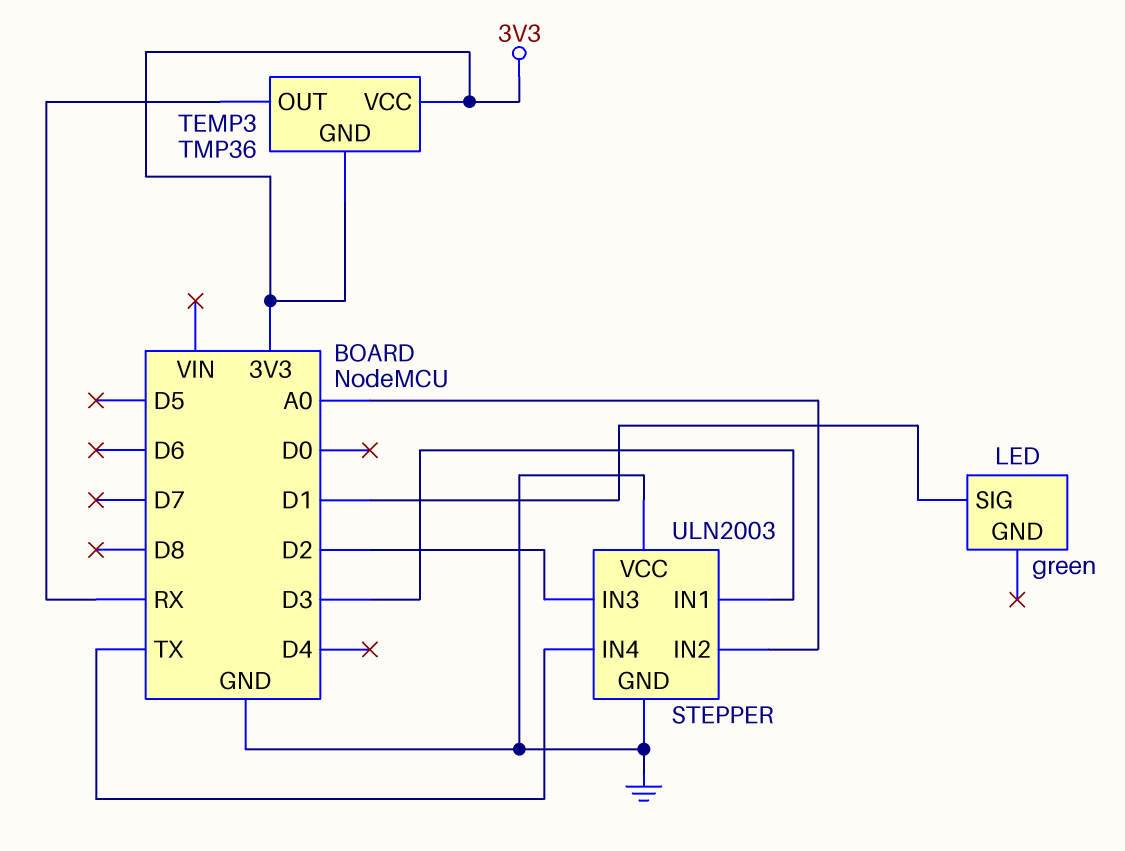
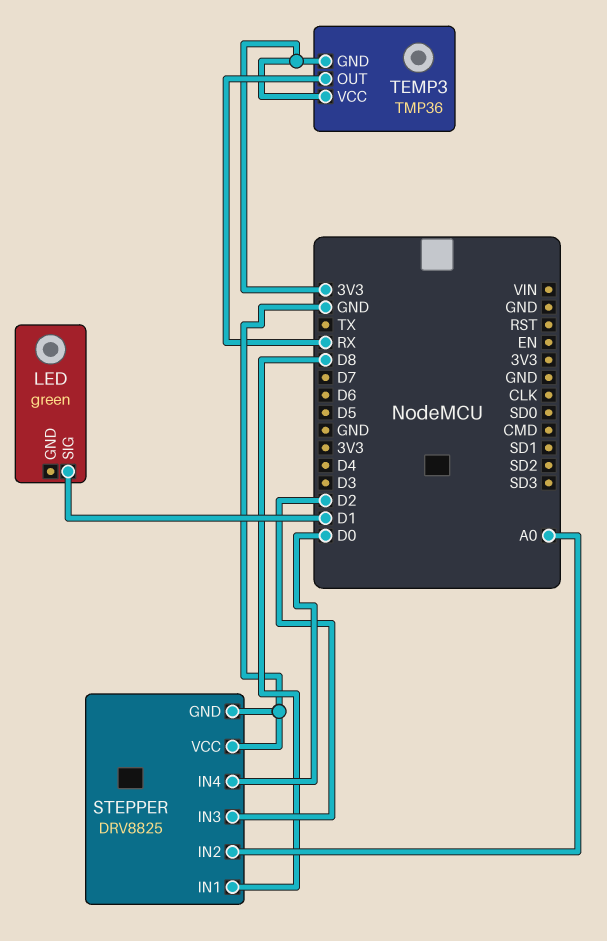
STEPPER: ULN2003 -> DRV8825
STEPPER pin IN1: D3 -> D8
STEPPER pin IN4: TX -> D0

